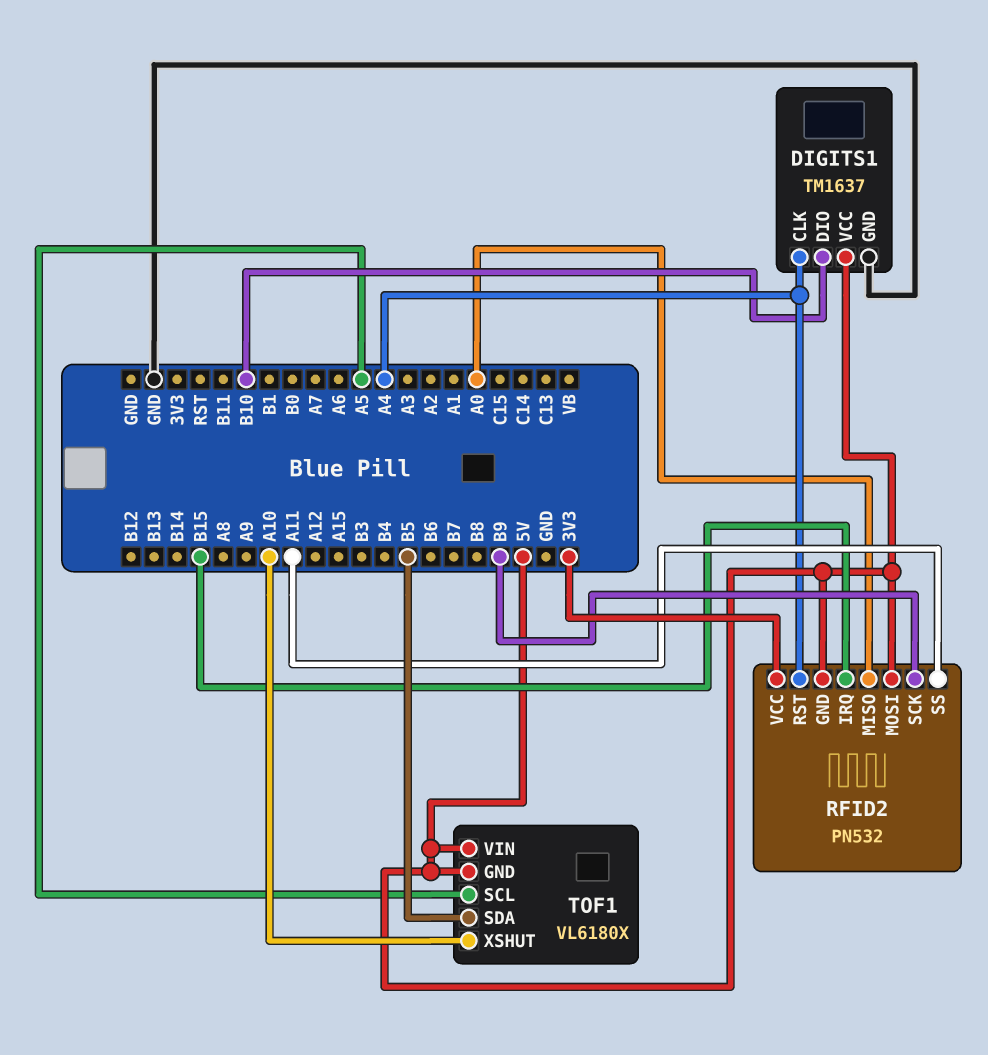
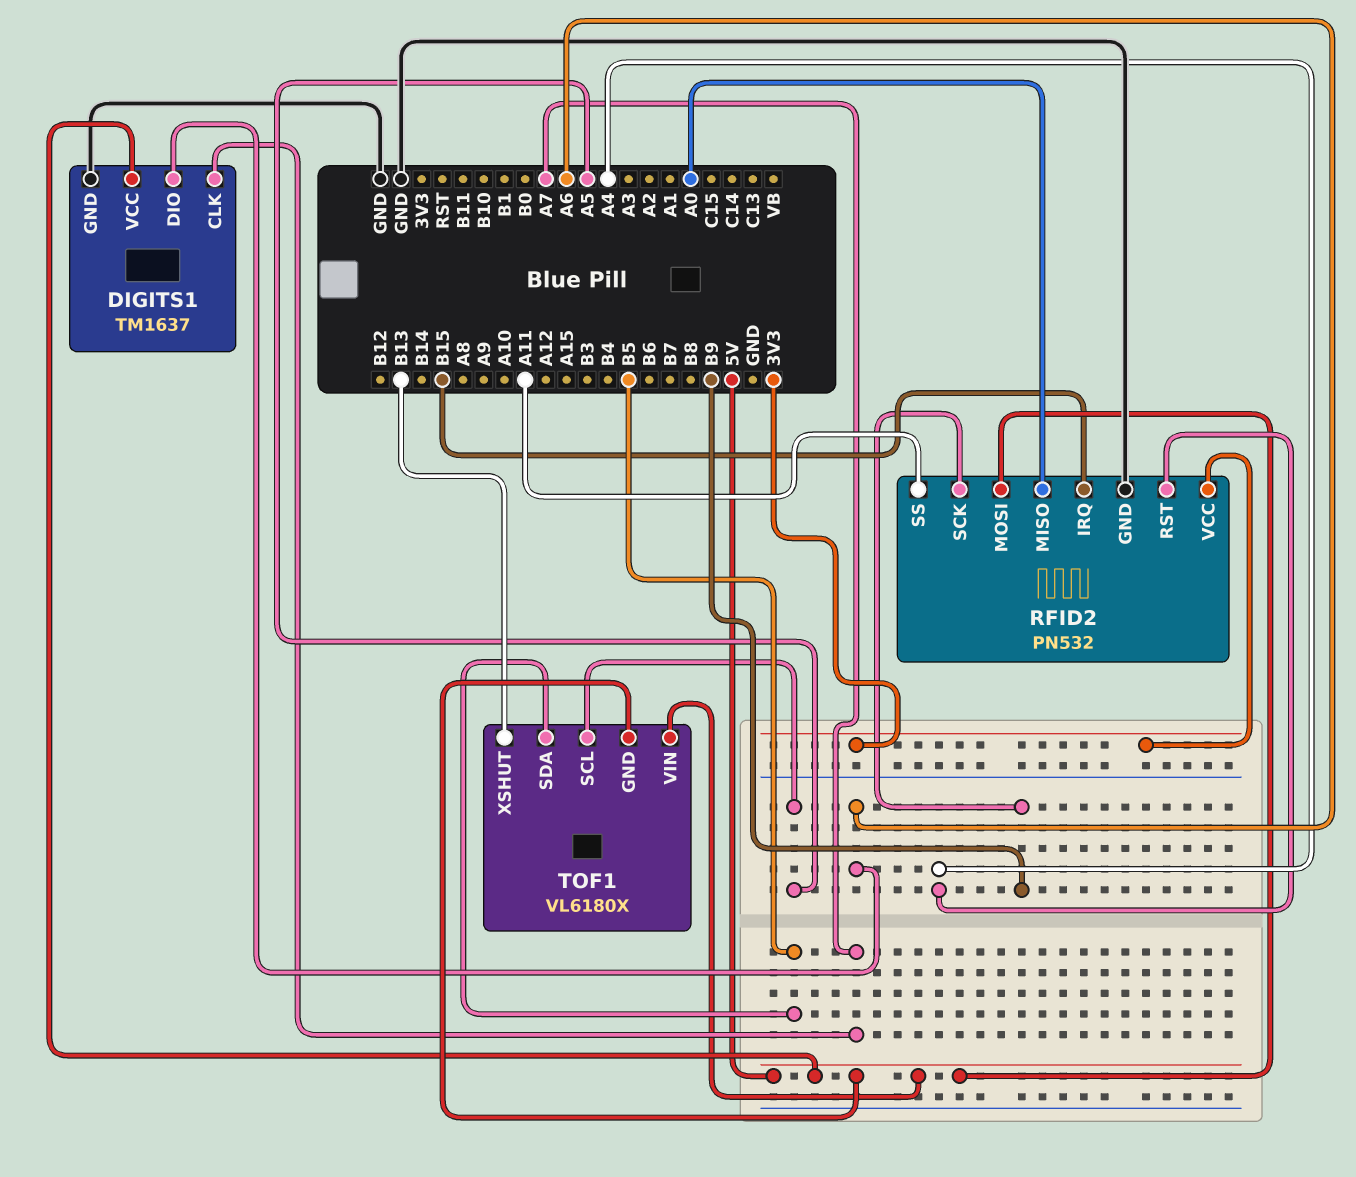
DIGITS1 pin CLK: A4 -> A7
DIGITS1 pin DIO: B10 -> A6
RFID2 pin GND: 5V -> GND
TOF1 pin XSHUT: A10 -> B13

